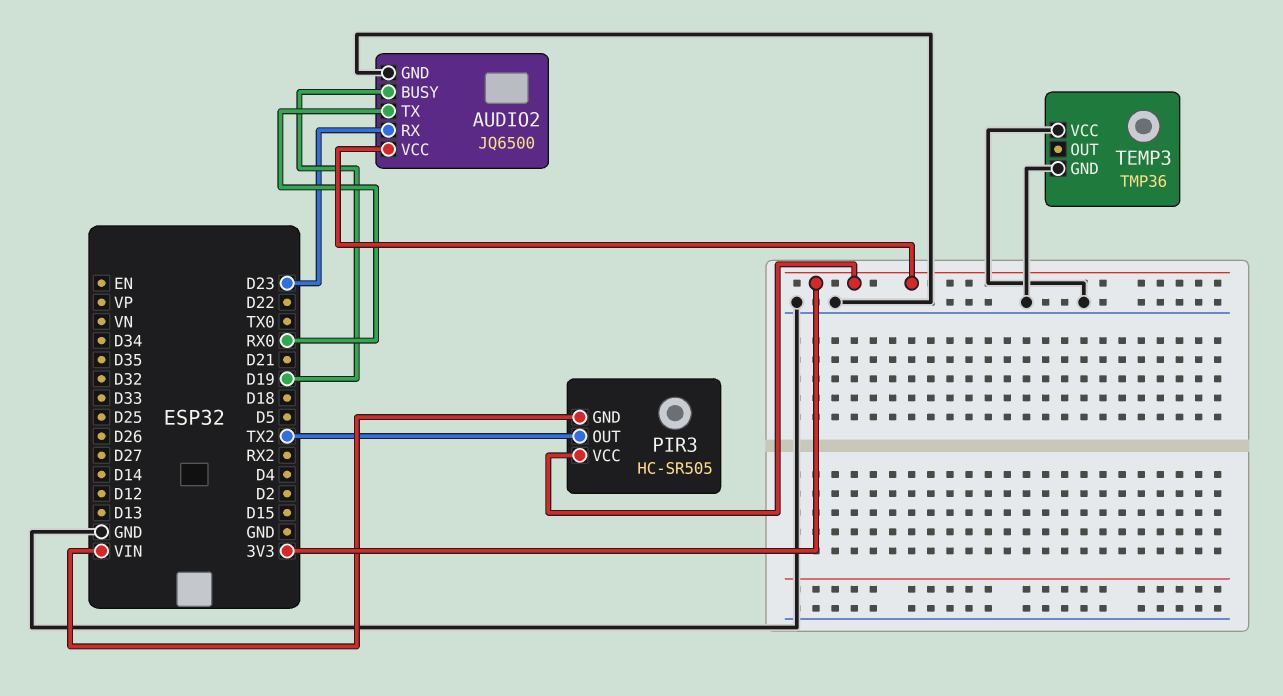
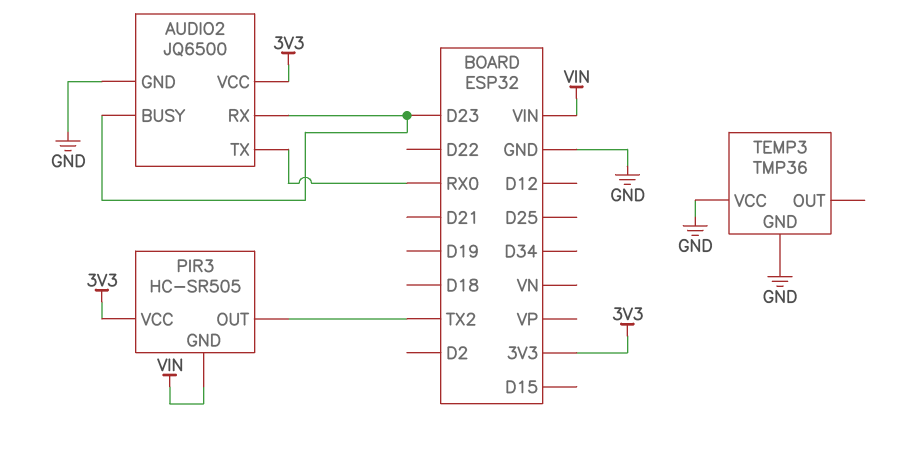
AUDIO2 pin BUSY: D19 -> D23

